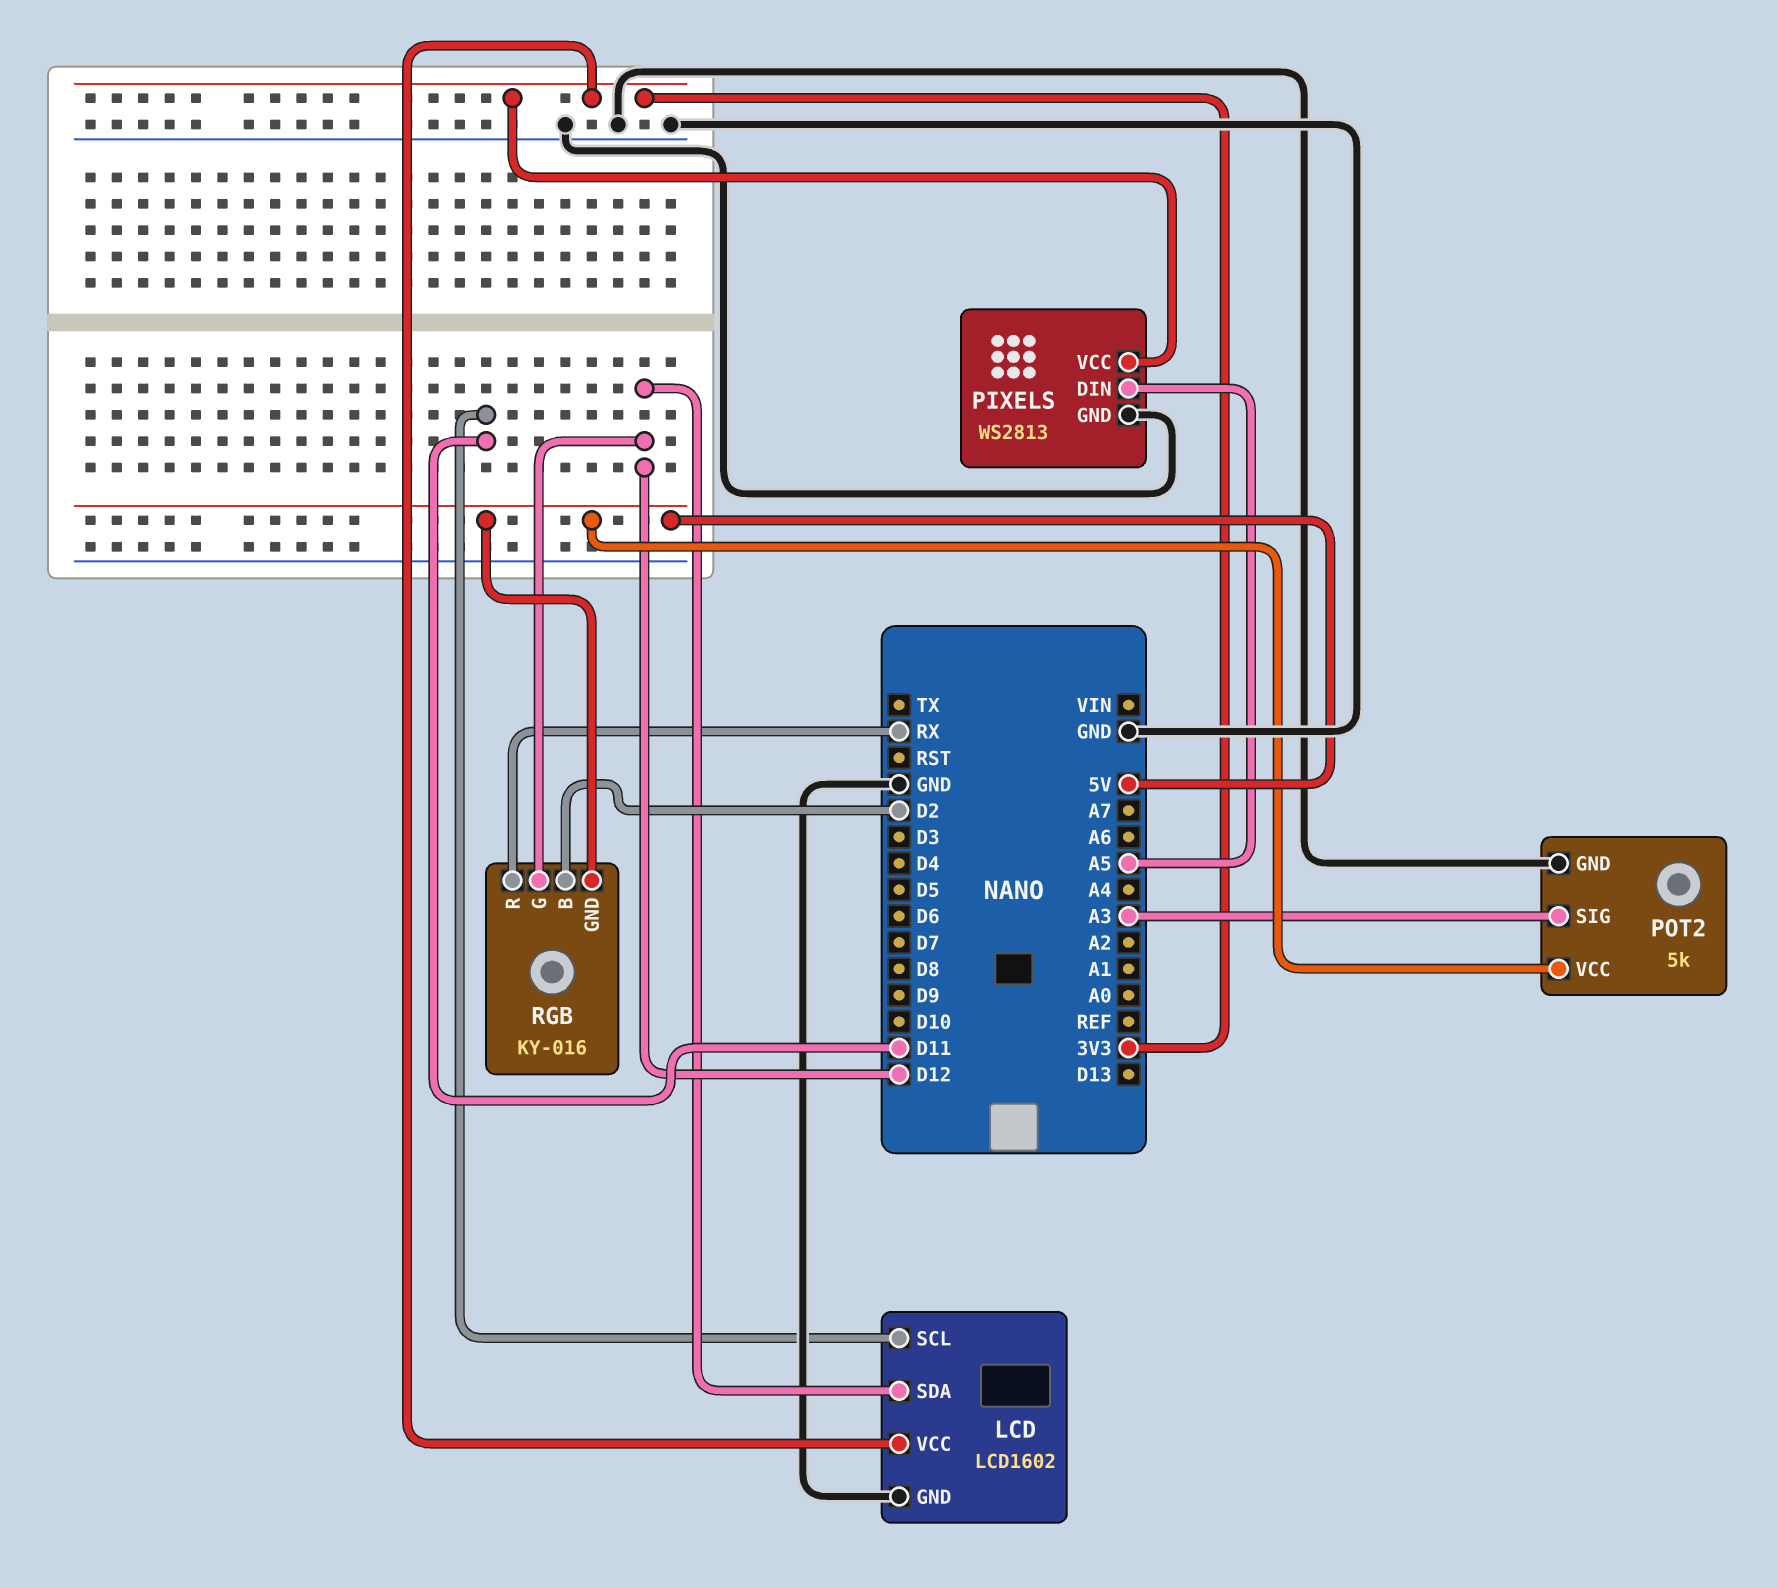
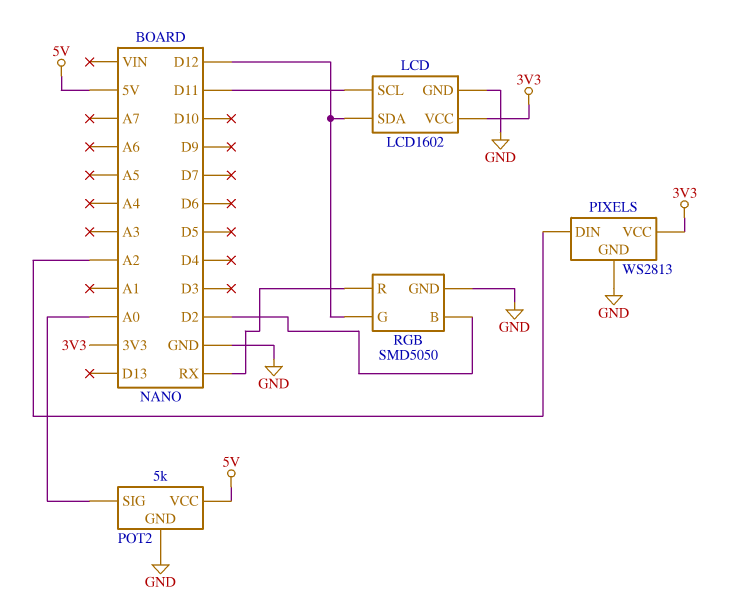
PIXELS pin DIN: A5 -> A2
POT2 pin SIG: A3 -> A0
RGB: KY-016 -> SMD5050
RGB pin GND: 5V -> GND

